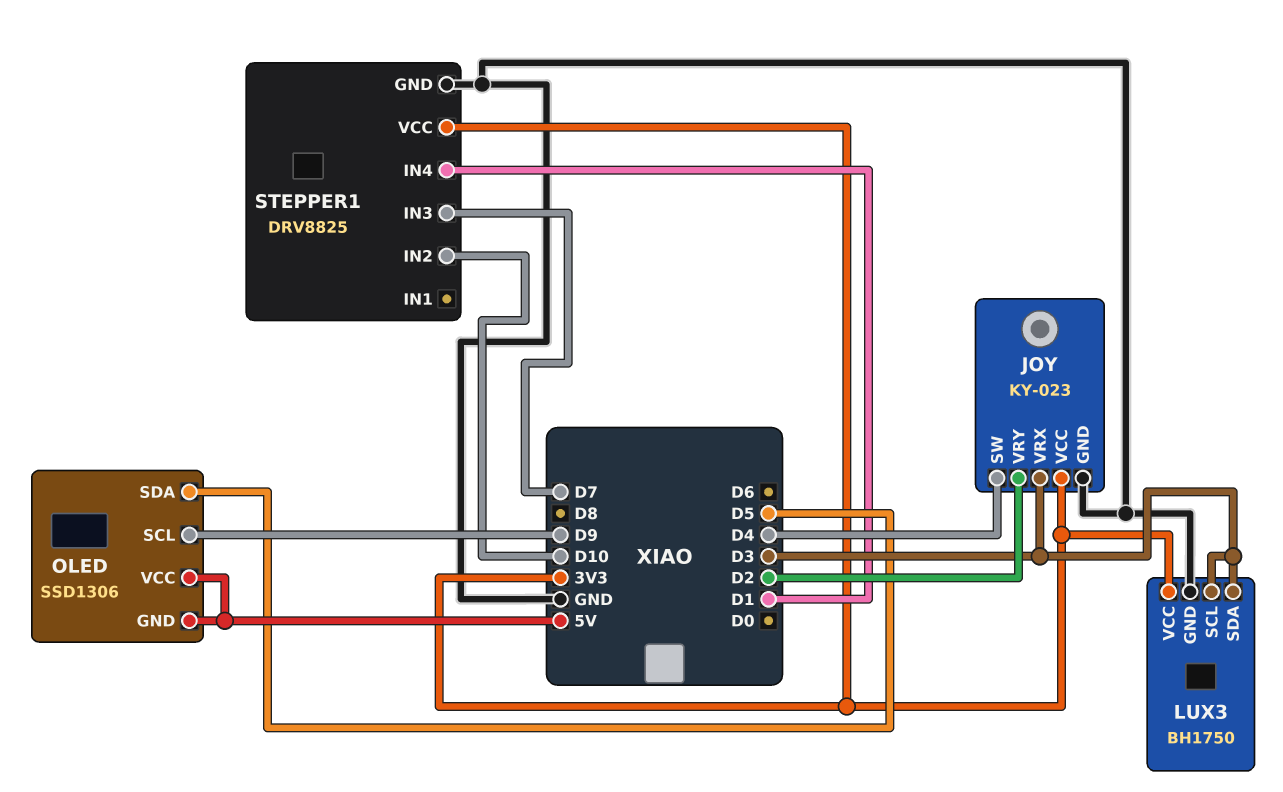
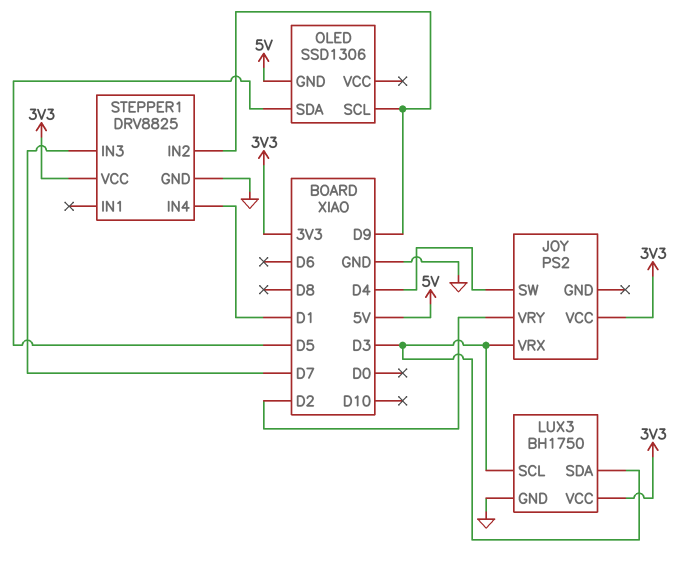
JOY: KY-023 -> PS2
JOY pin GND: GND -> none
OLED pin VCC: 5V -> none
STEPPER1 pin IN2: D10 -> D9

